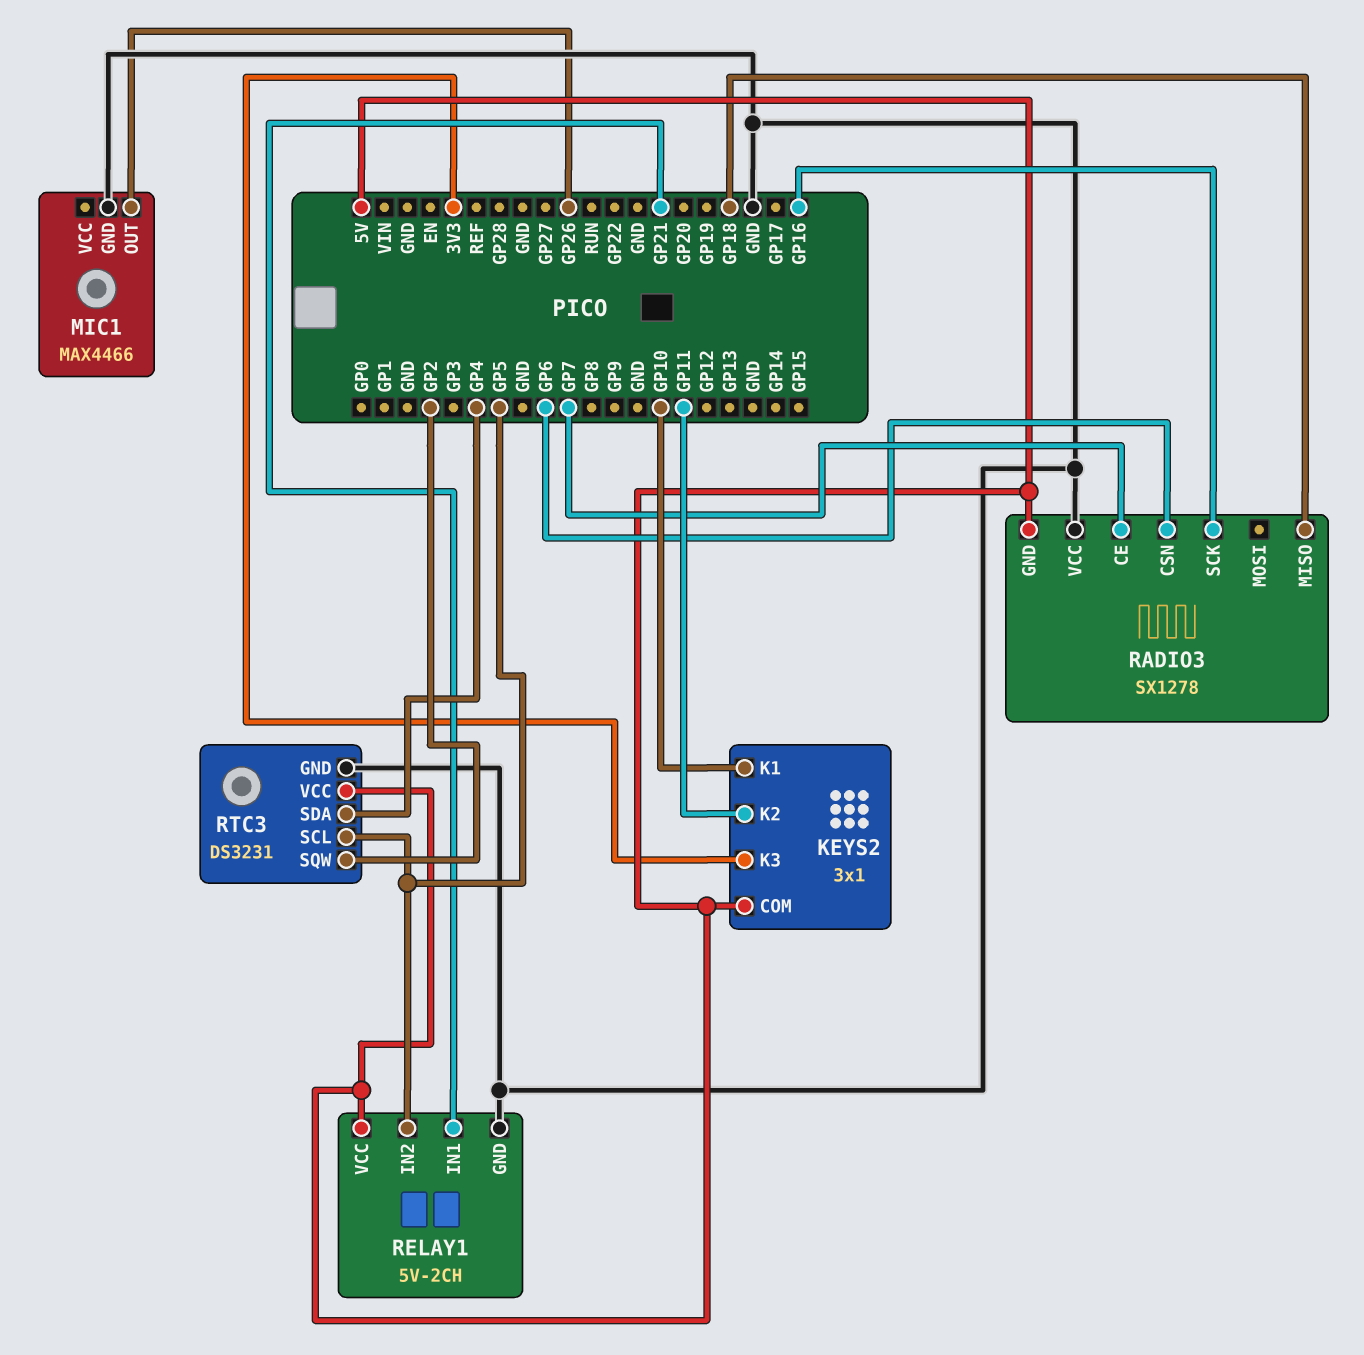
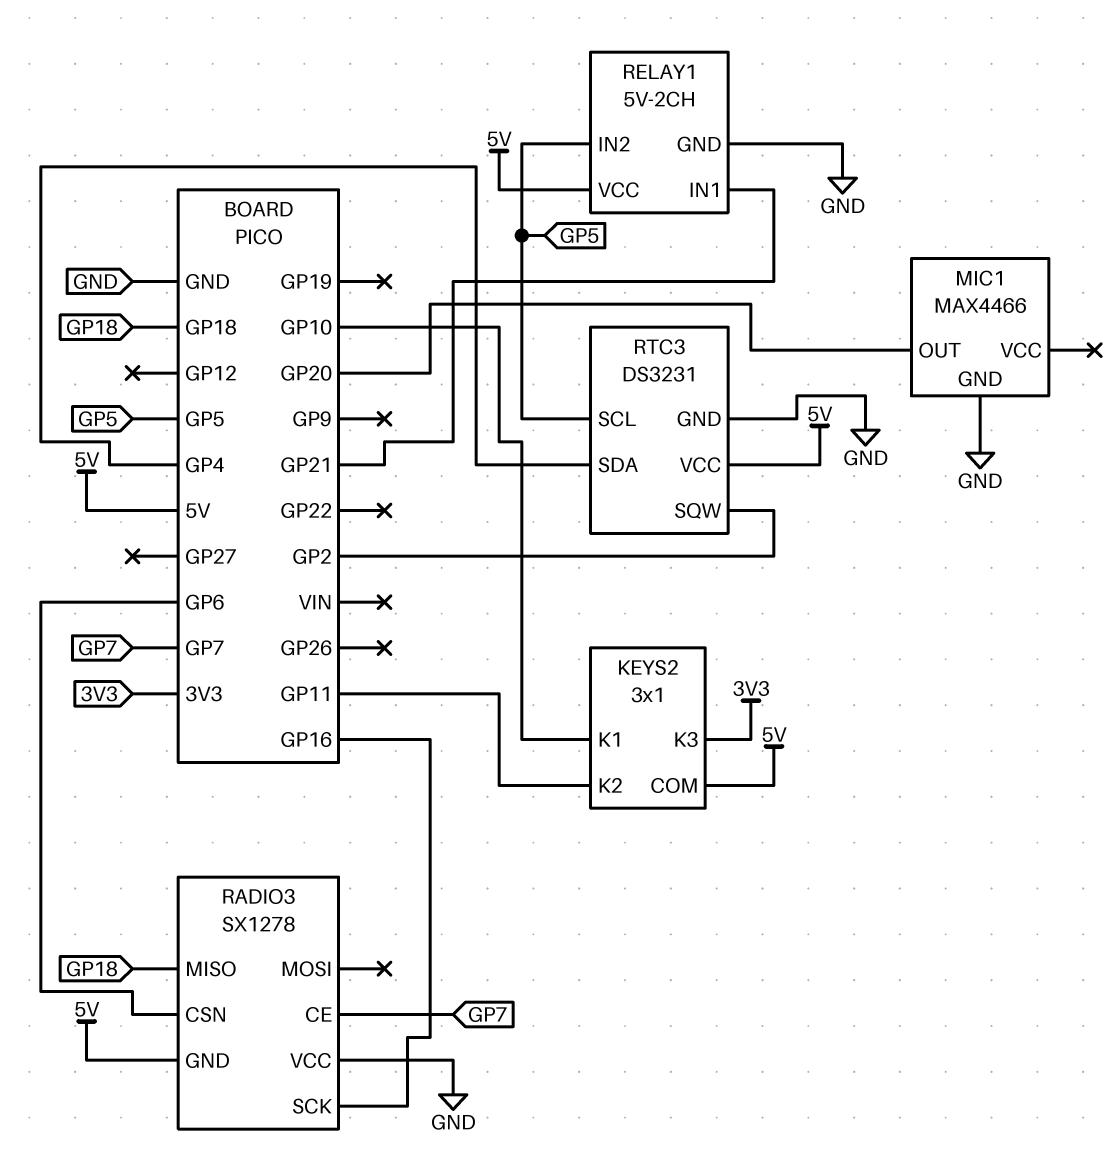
MIC1 pin OUT: GP26 -> GP20

